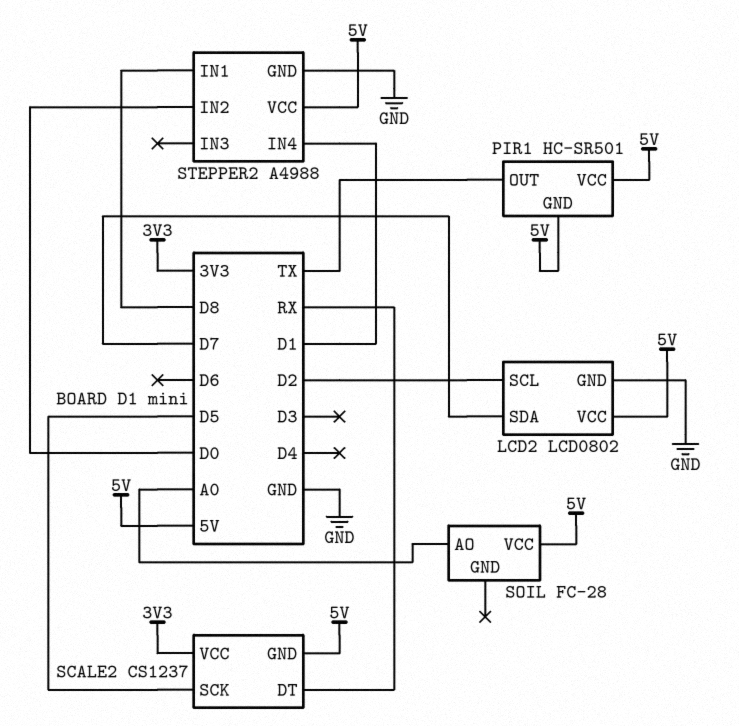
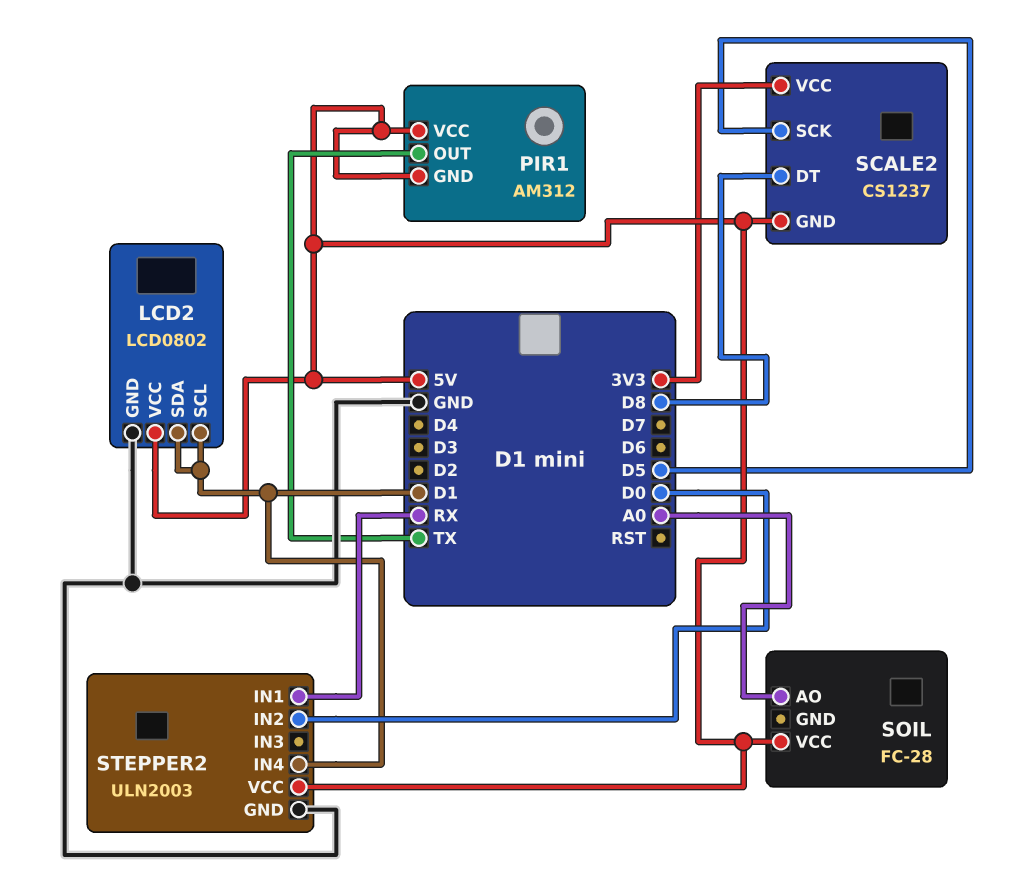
LCD2 pin SCL: D2 -> D1
LCD2 pin SDA: D7 -> D1
PIR1: HC-SR501 -> AM312
SCALE2 pin DT: RX -> D8
STEPPER2: A4988 -> ULN2003
STEPPER2 pin IN1: D8 -> RX

